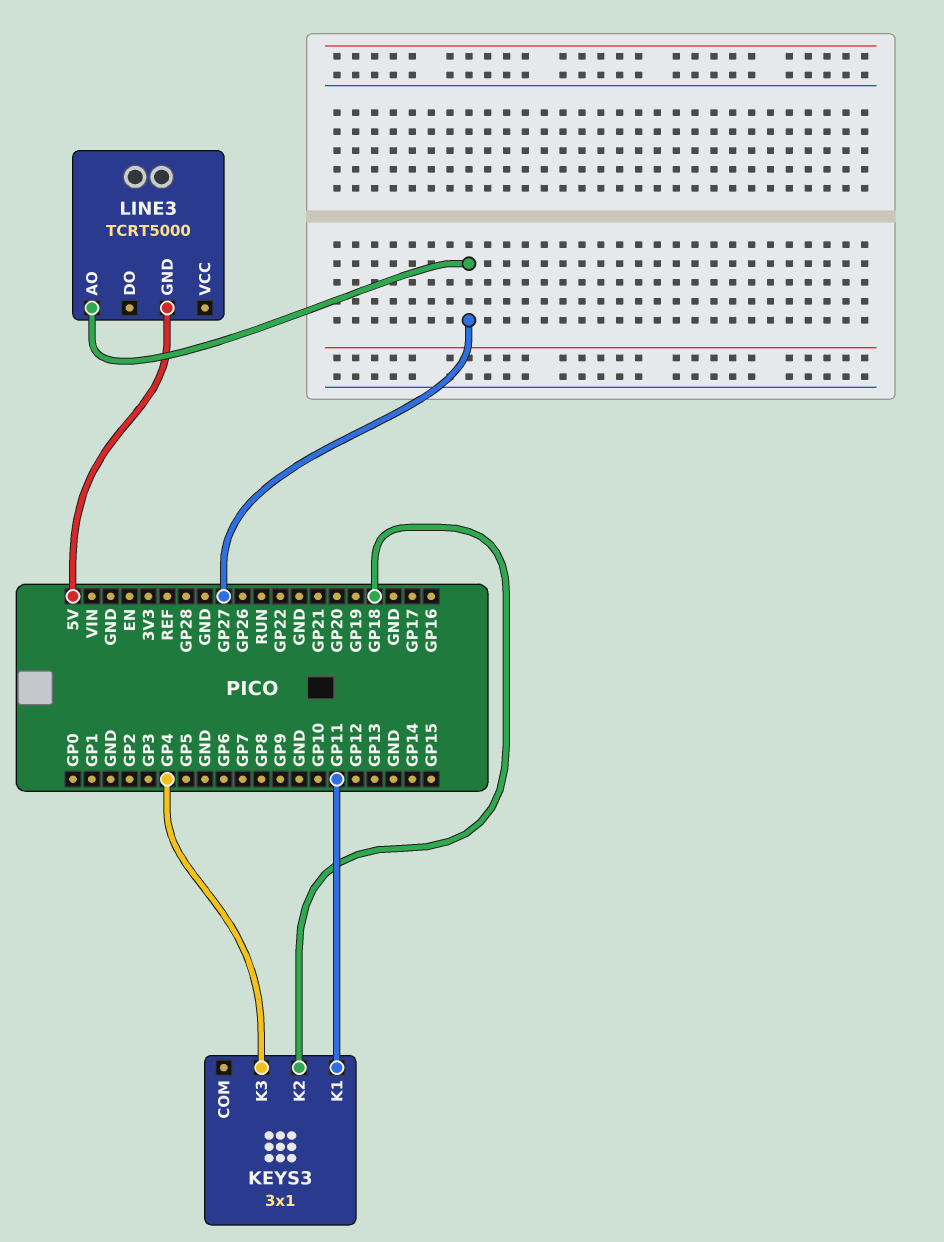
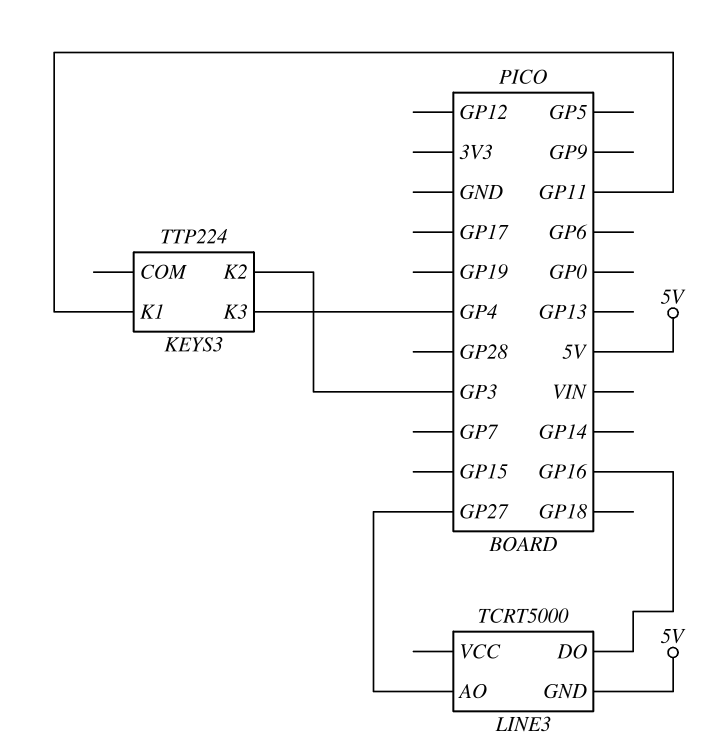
KEYS3: 3x1 -> TTP224
KEYS3 pin K2: GP18 -> GP3
LINE3 pin DO: none -> GP16

